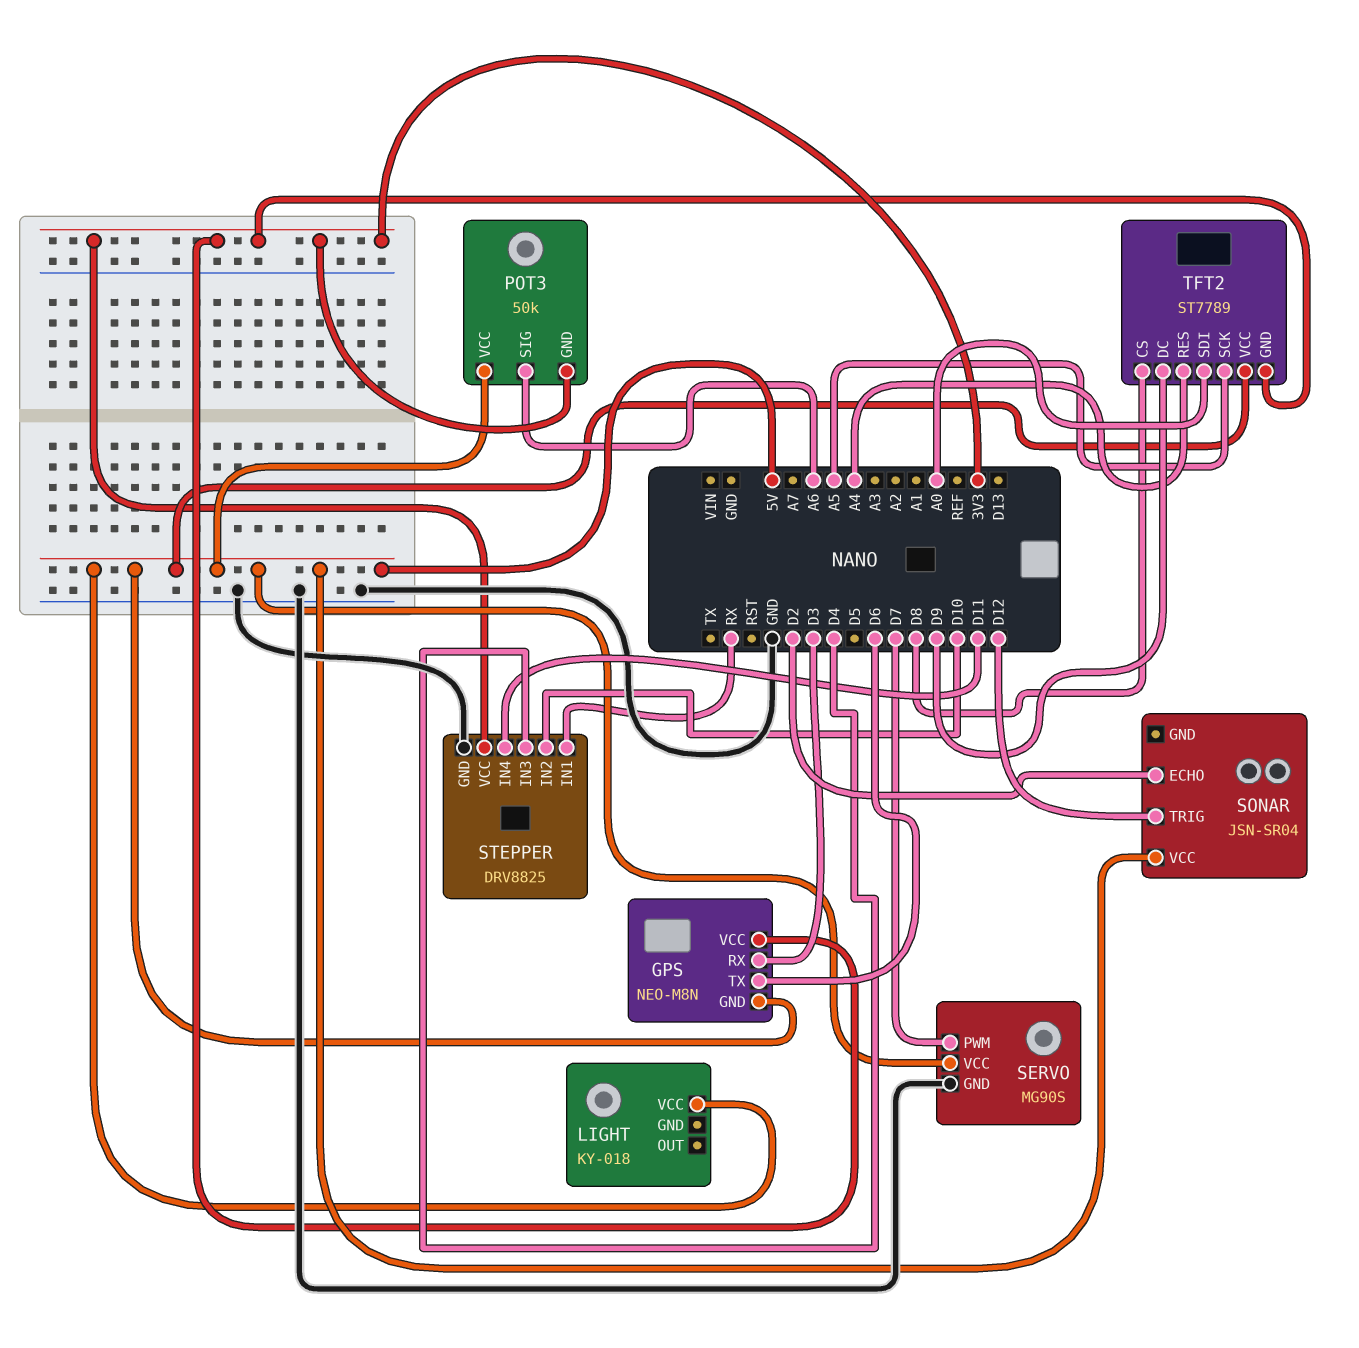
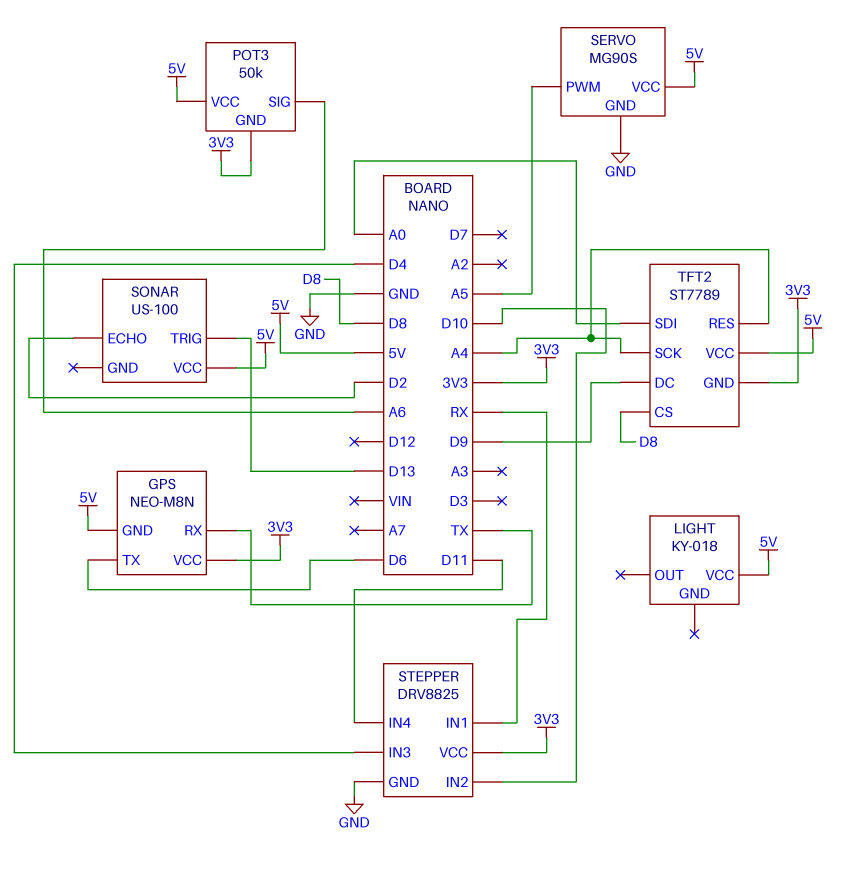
GPS pin RX: D3 -> TX
SERVO pin PWM: D7 -> A5
SONAR: JSN-SR04 -> US-100
SONAR pin TRIG: D12 -> D13
TFT2 pin SCK: A5 -> A4

